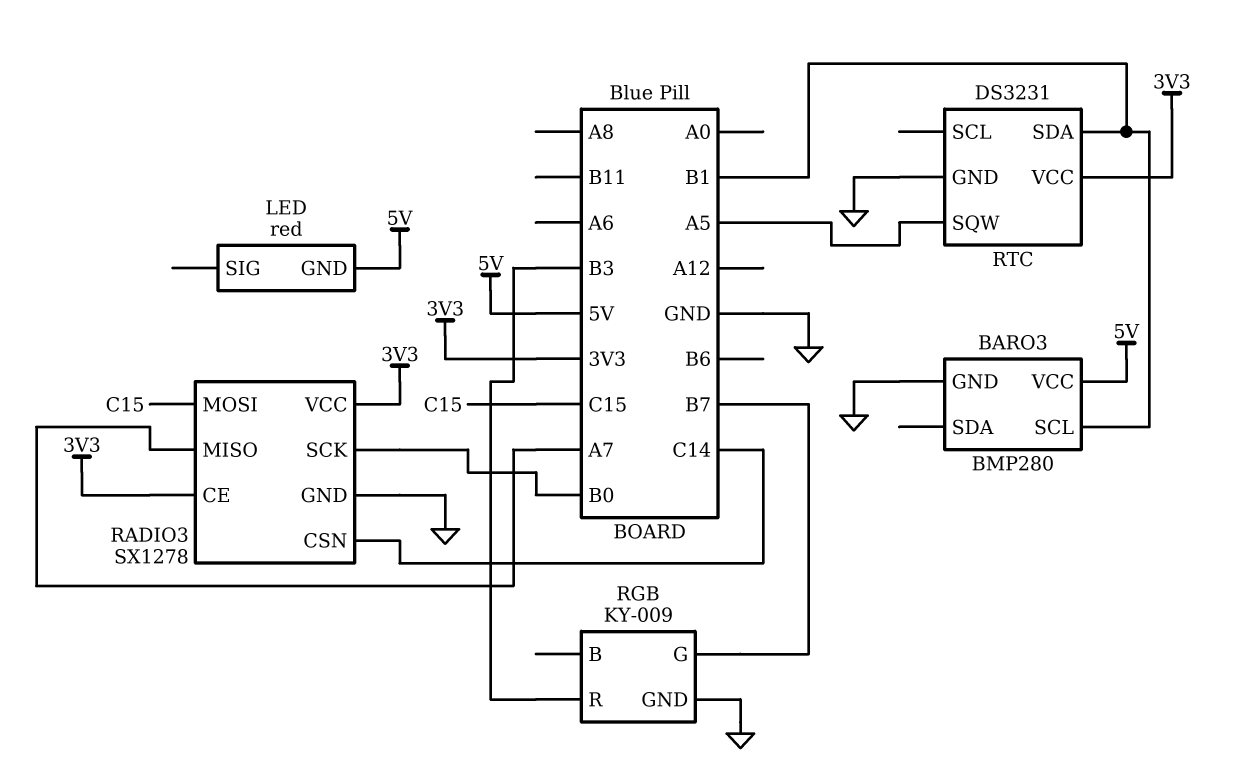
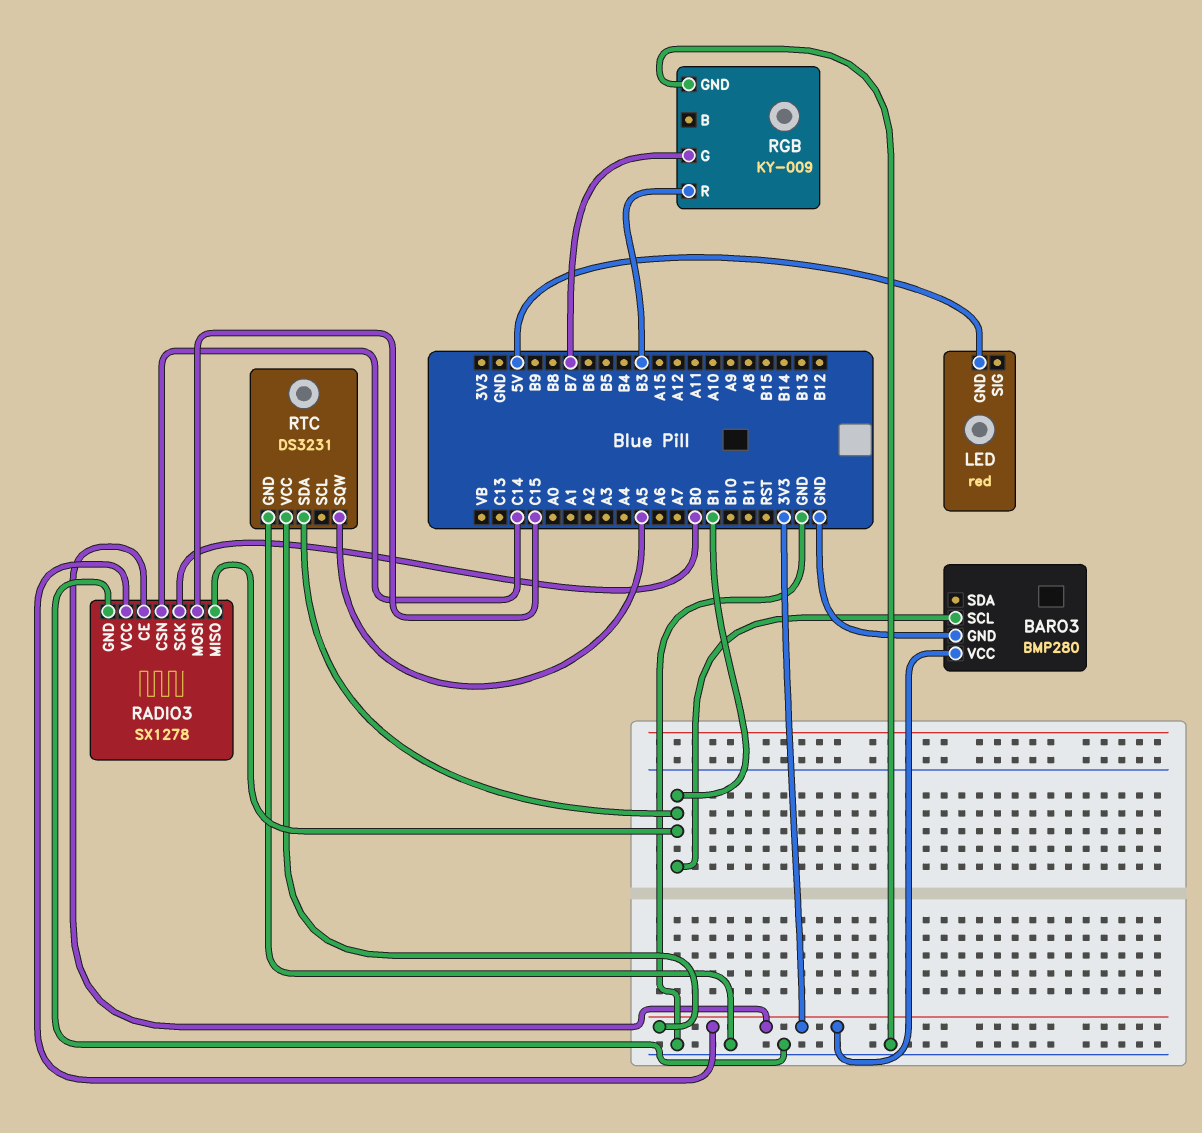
BARO3 pin VCC: 5V -> 3V3
RADIO3 pin MISO: A7 -> B1

